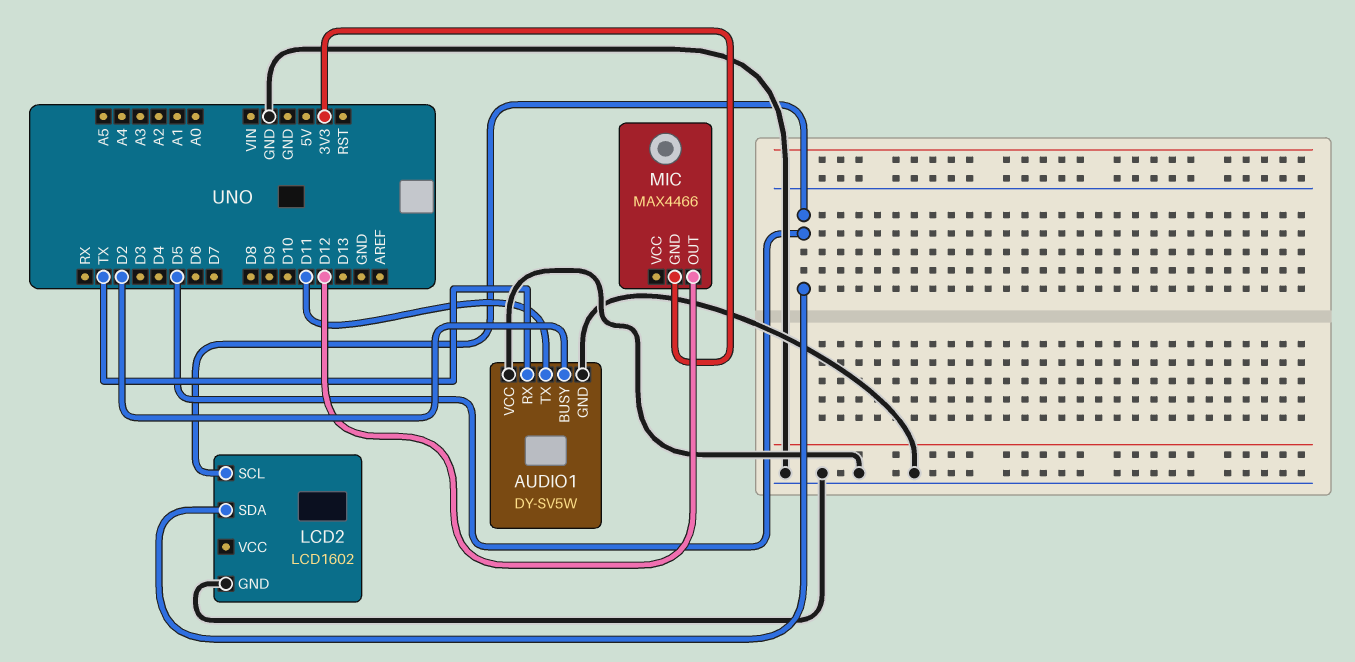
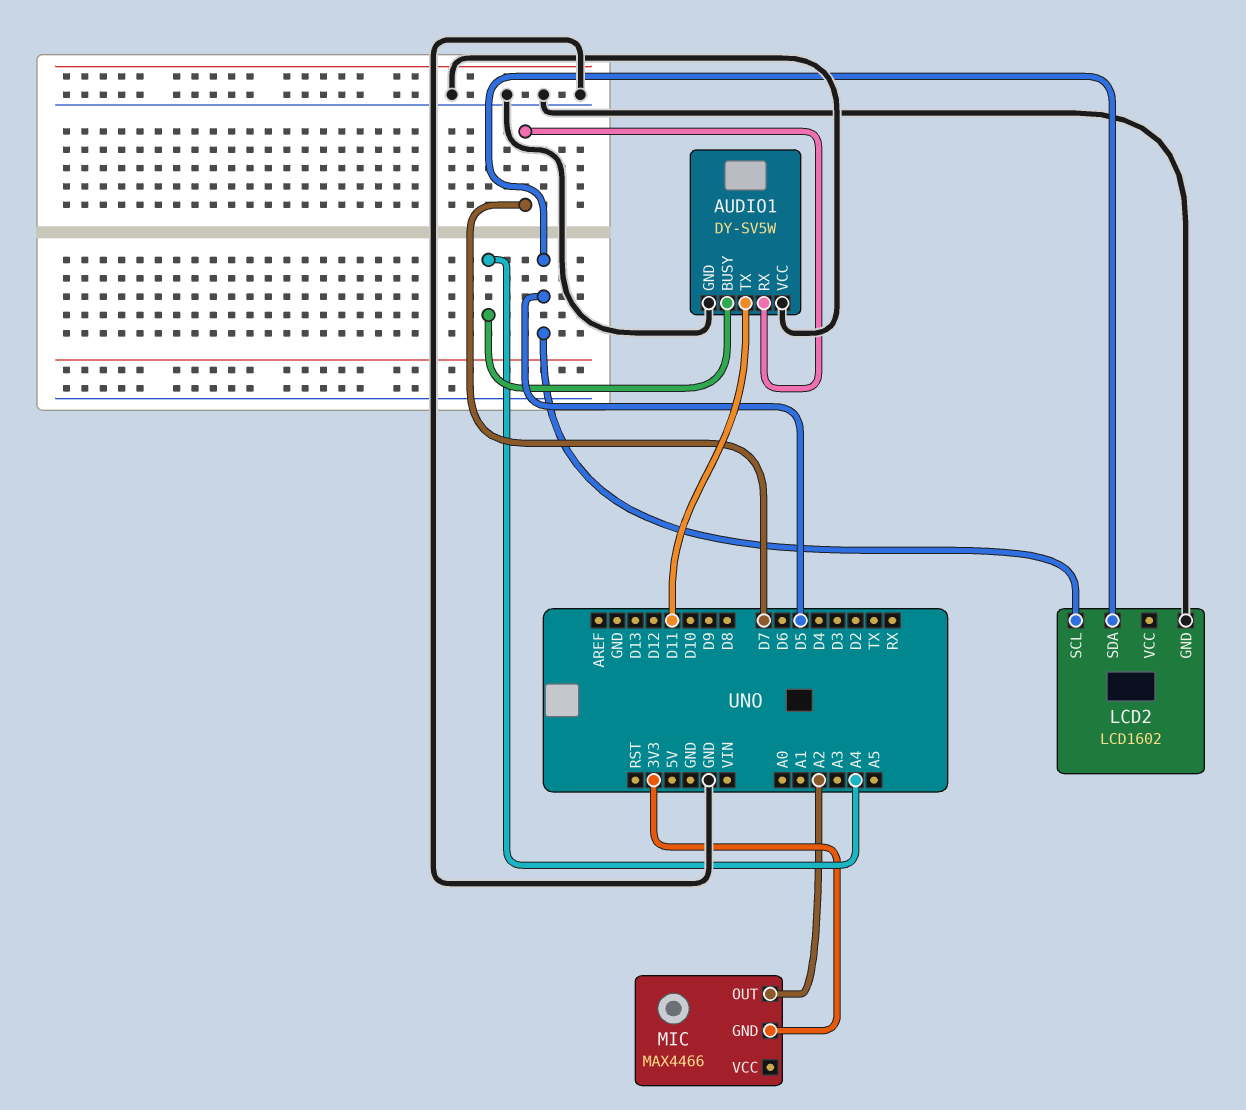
AUDIO1 pin BUSY: D2 -> A4
AUDIO1 pin RX: TX -> D7
MIC pin OUT: D12 -> A2

